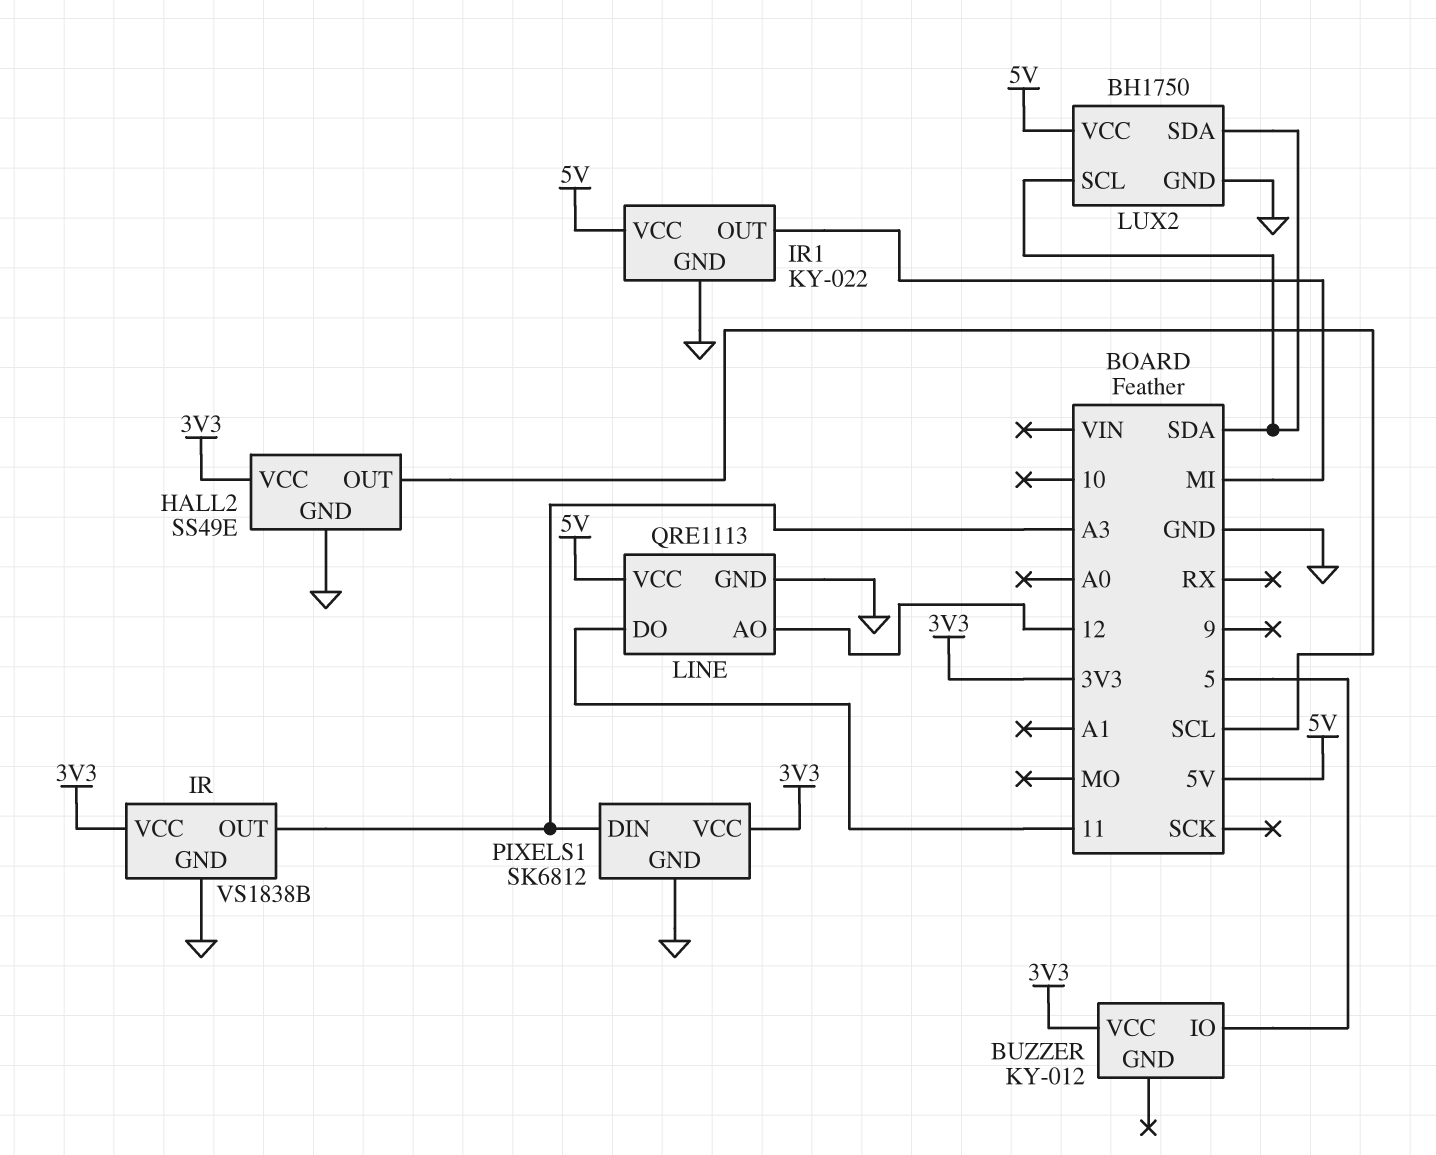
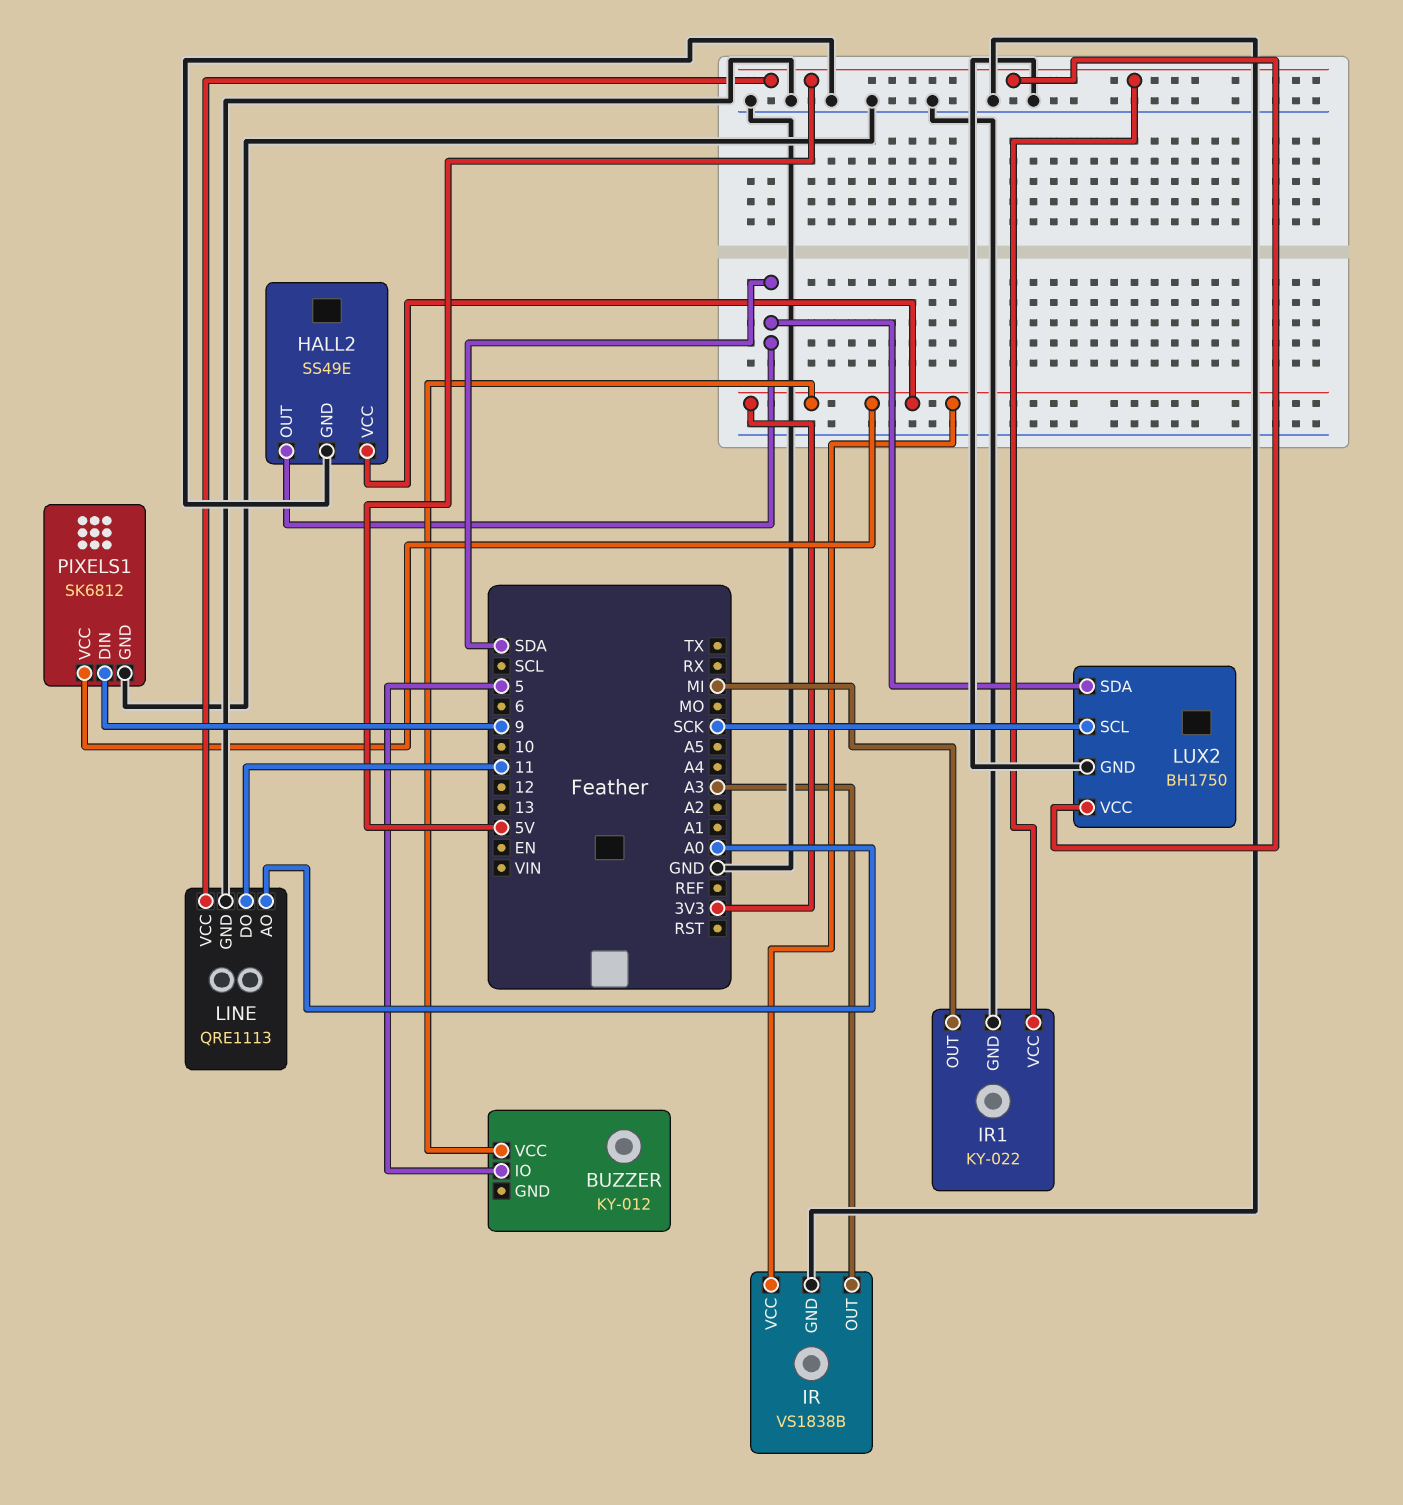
HALL2 pin OUT: SCL -> SDA
LINE pin AO: 12 -> A0
LUX2 pin SCL: SDA -> SCK
PIXELS1 pin DIN: A3 -> 9

